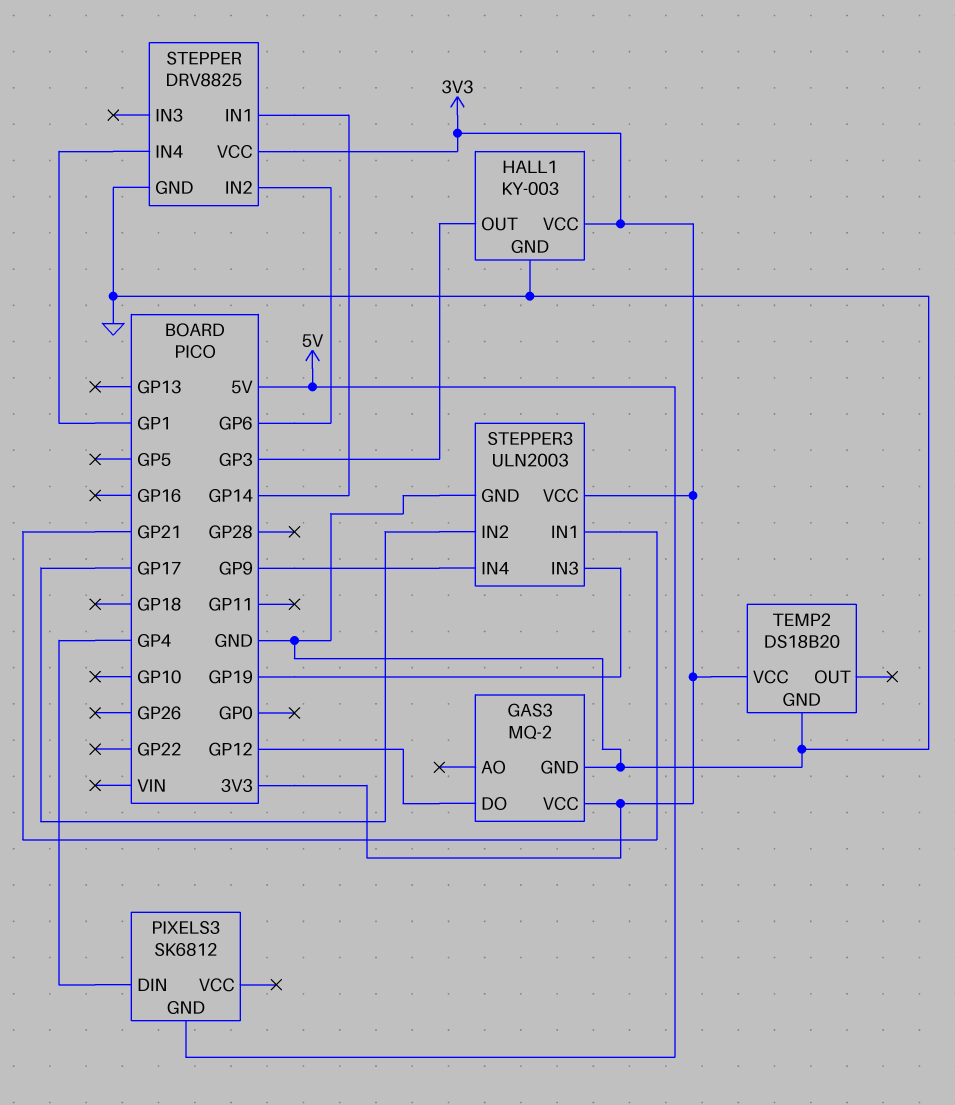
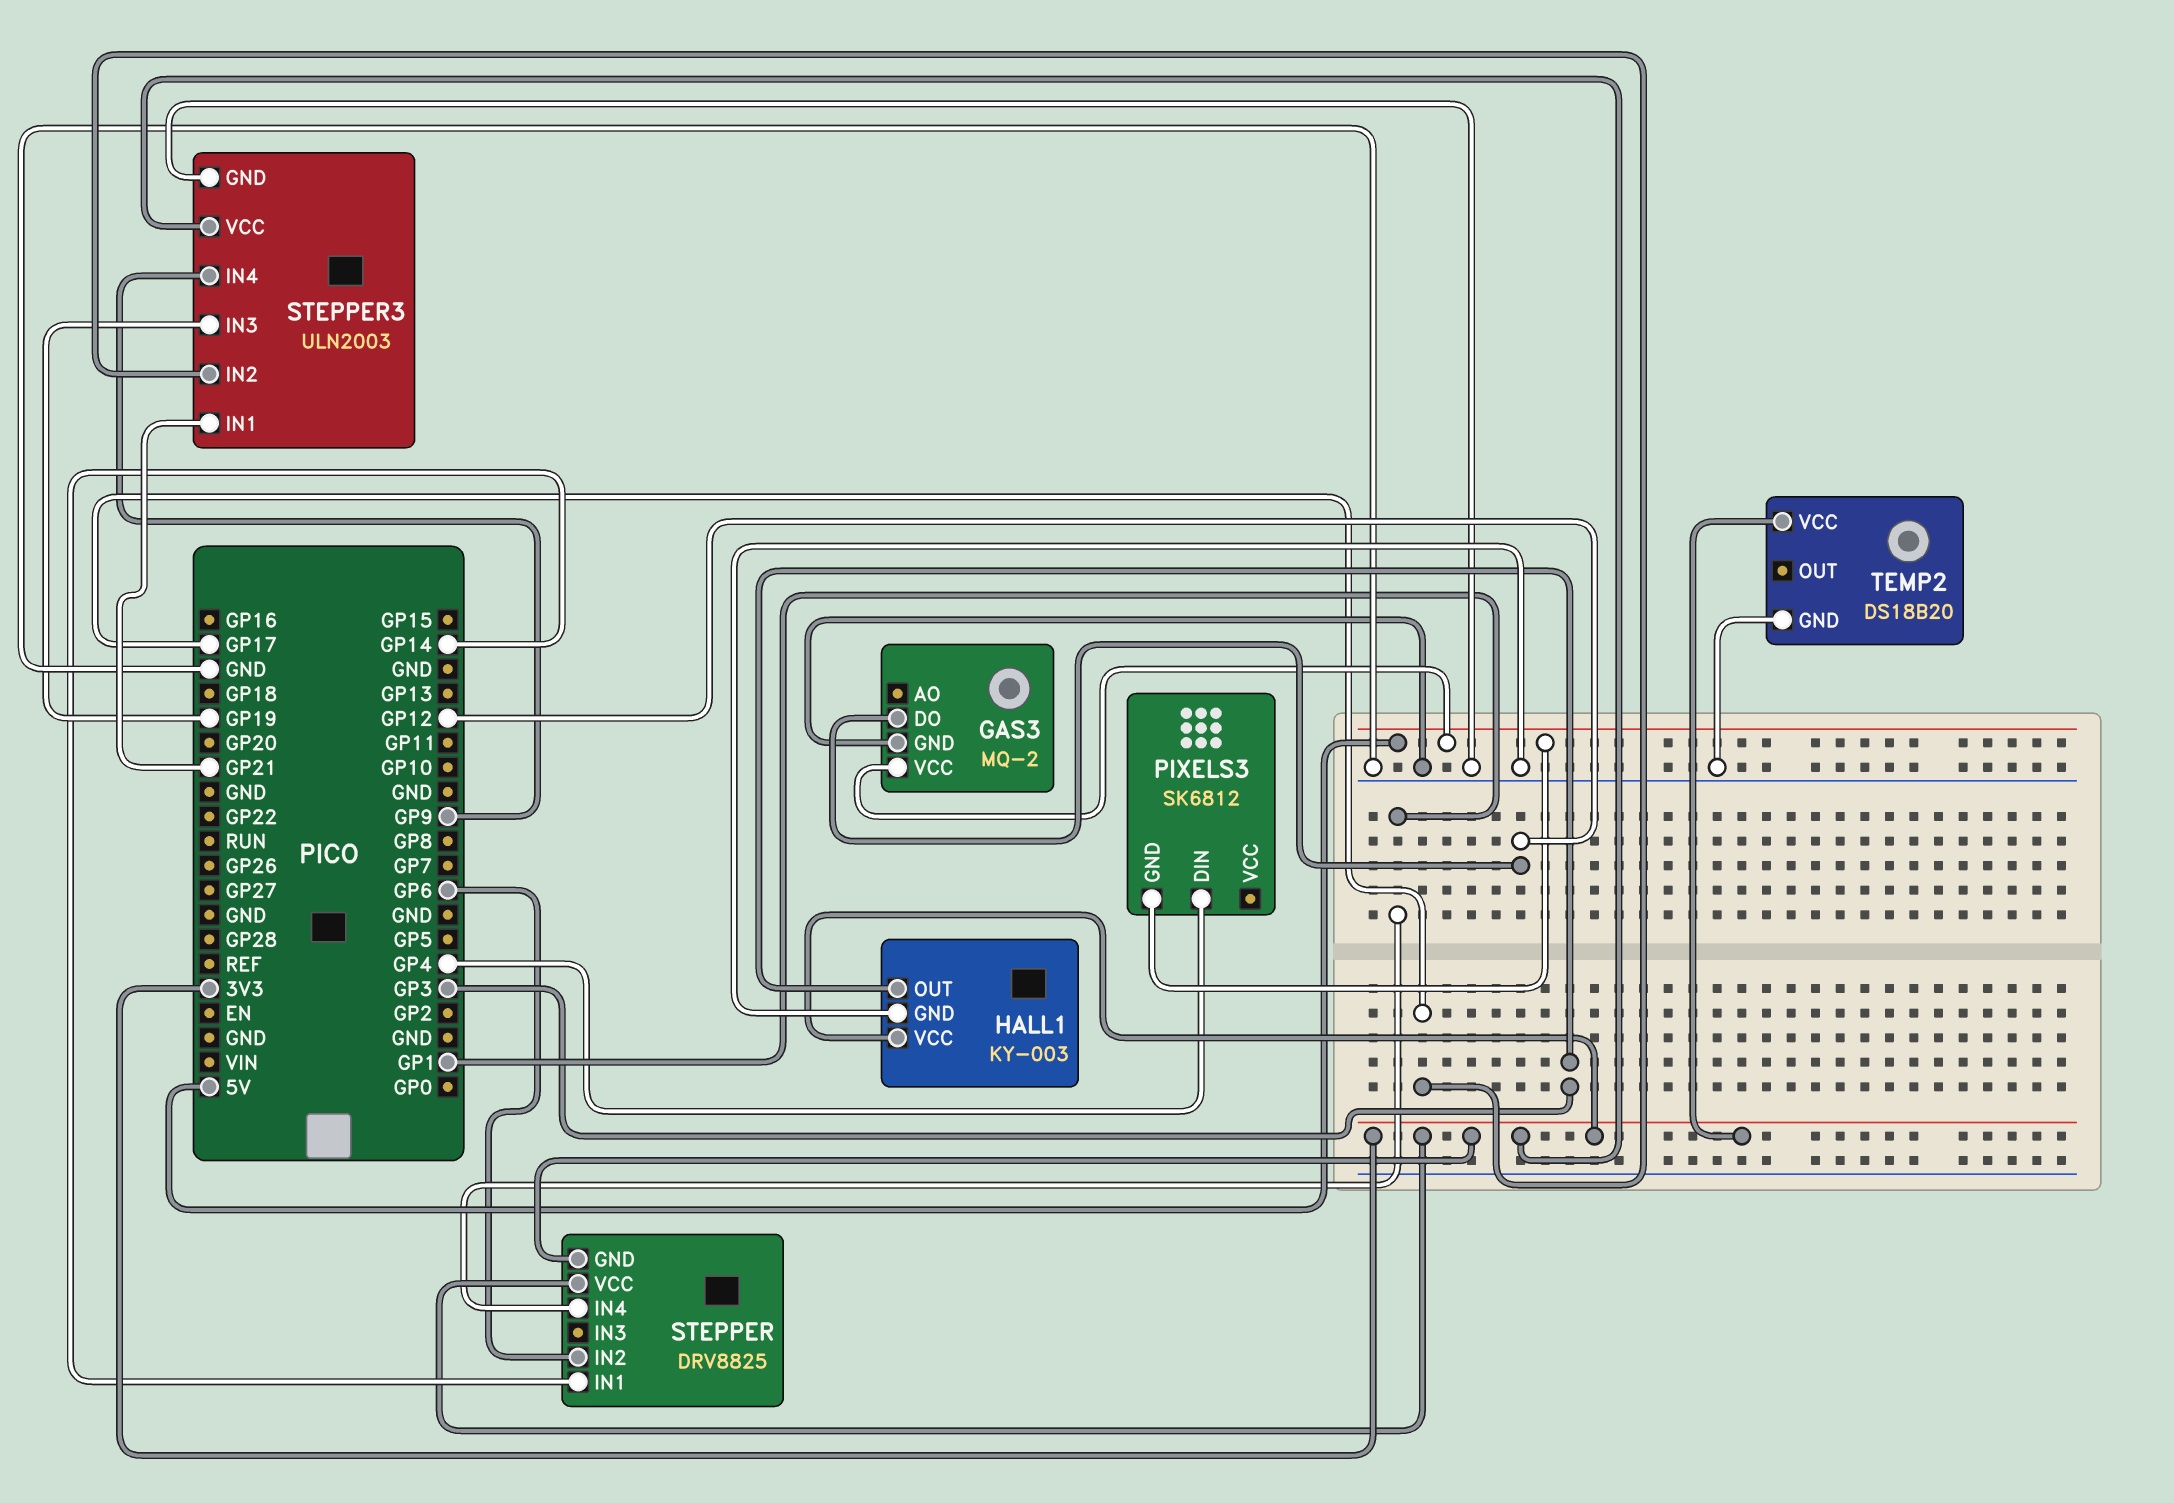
GAS3 pin VCC: 3V3 -> 5V
STEPPER pin GND: GND -> 3V3

